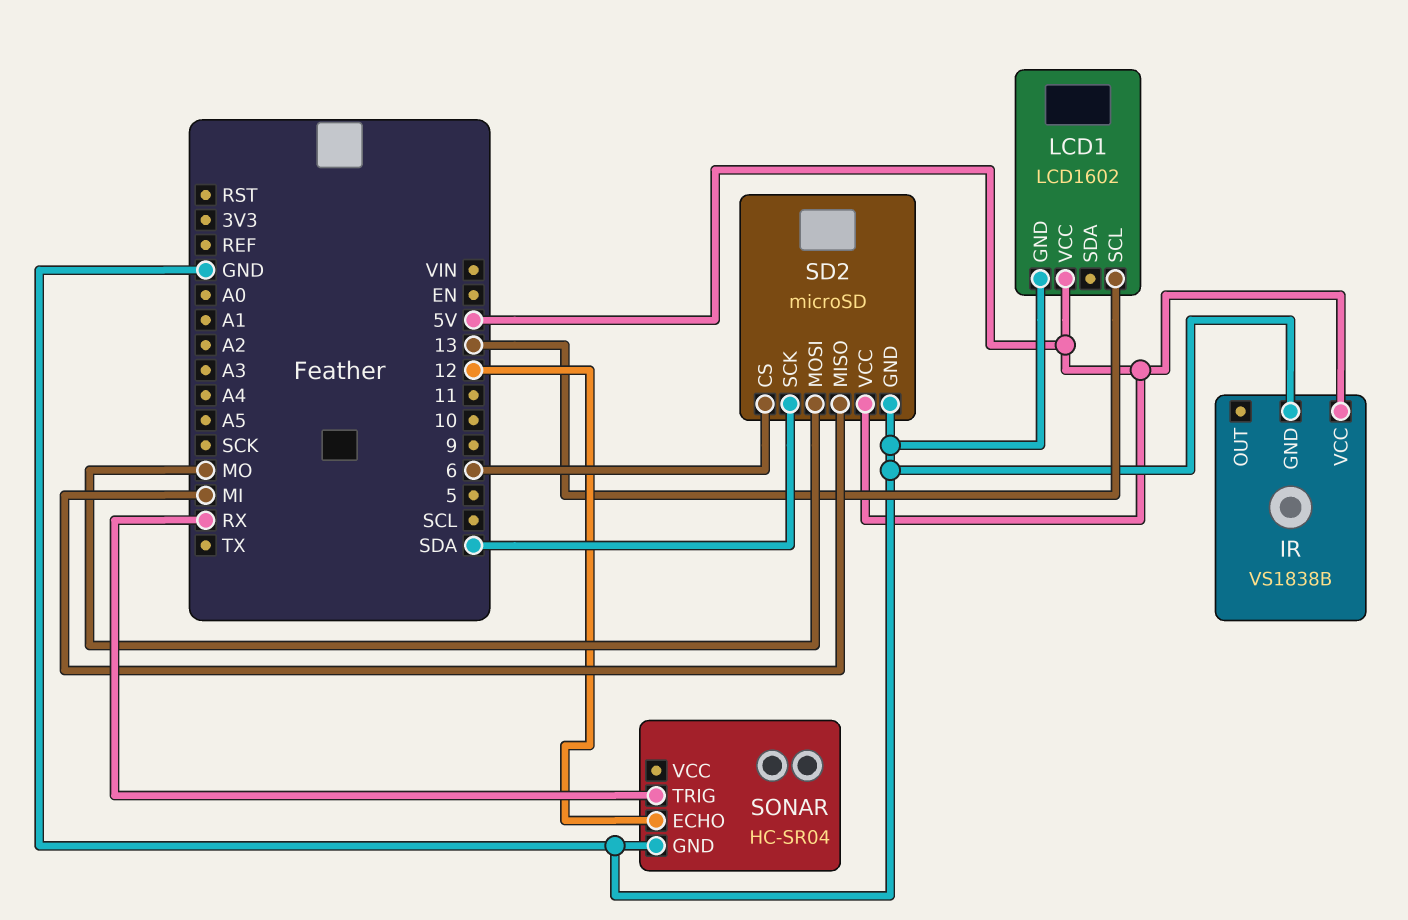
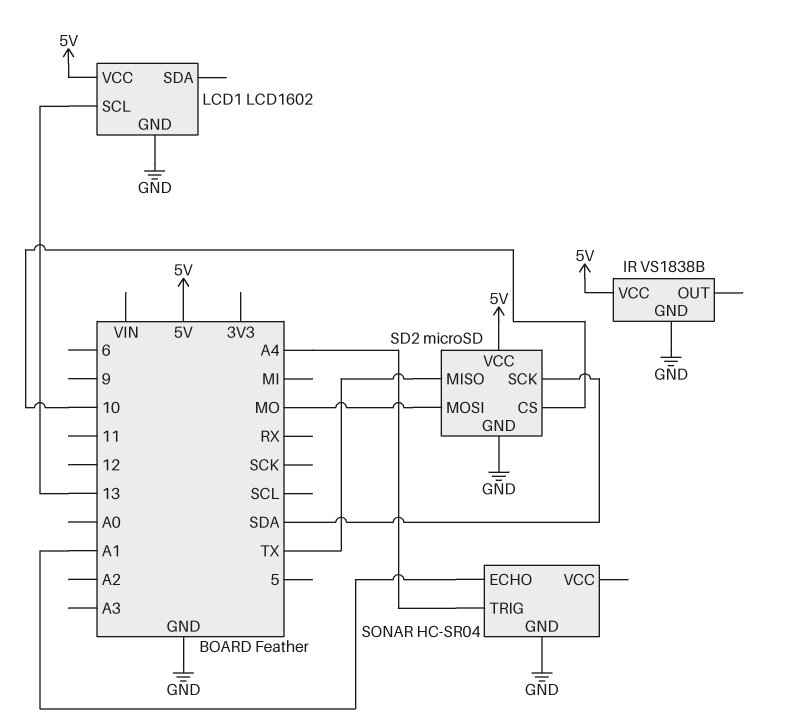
SD2 pin CS: 6 -> 10
SD2 pin MISO: MI -> TX
SONAR pin ECHO: 12 -> A1
SONAR pin TRIG: RX -> A4

